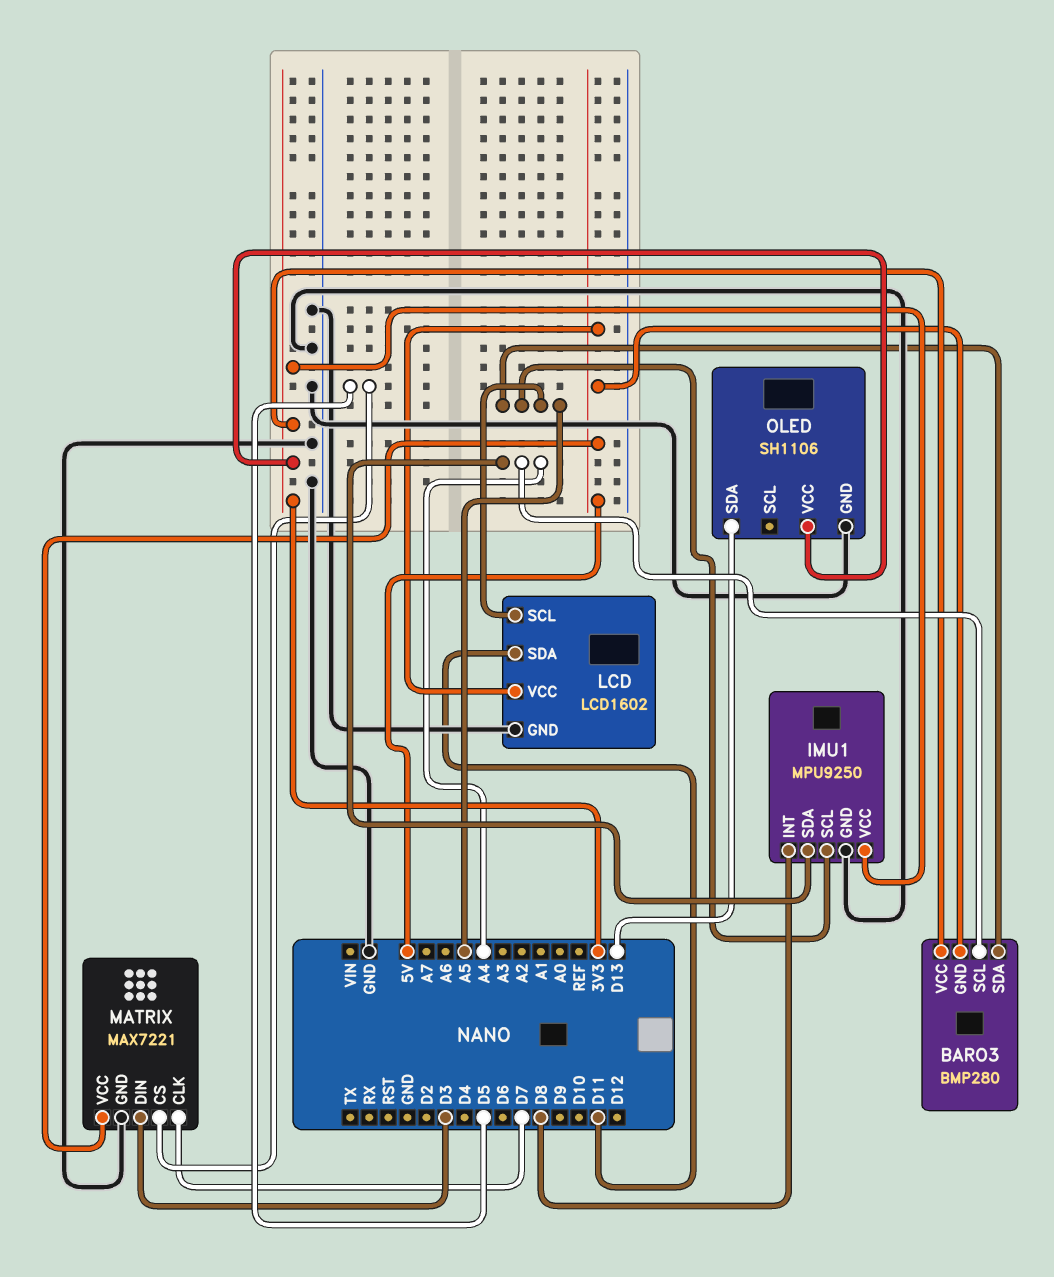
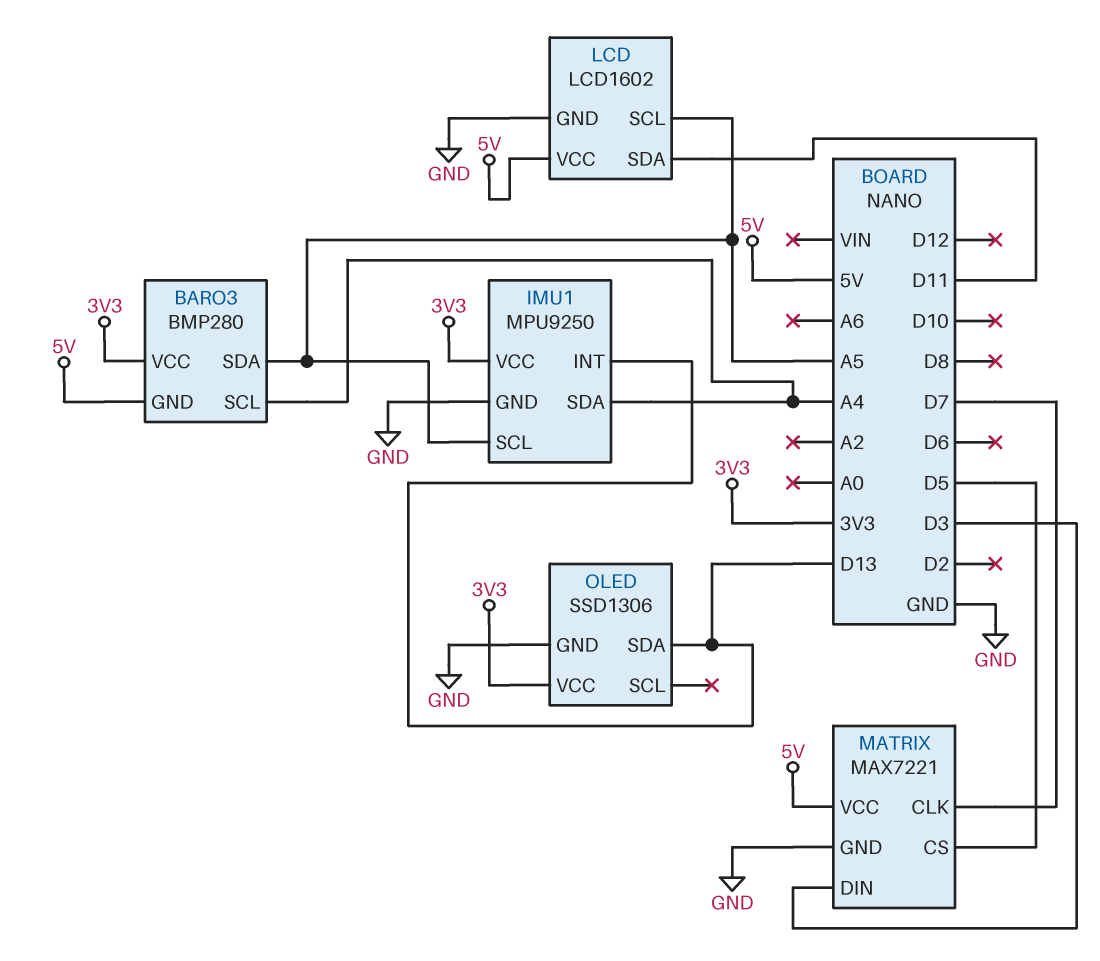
IMU1 pin INT: D8 -> D13
OLED: SH1106 -> SSD1306

